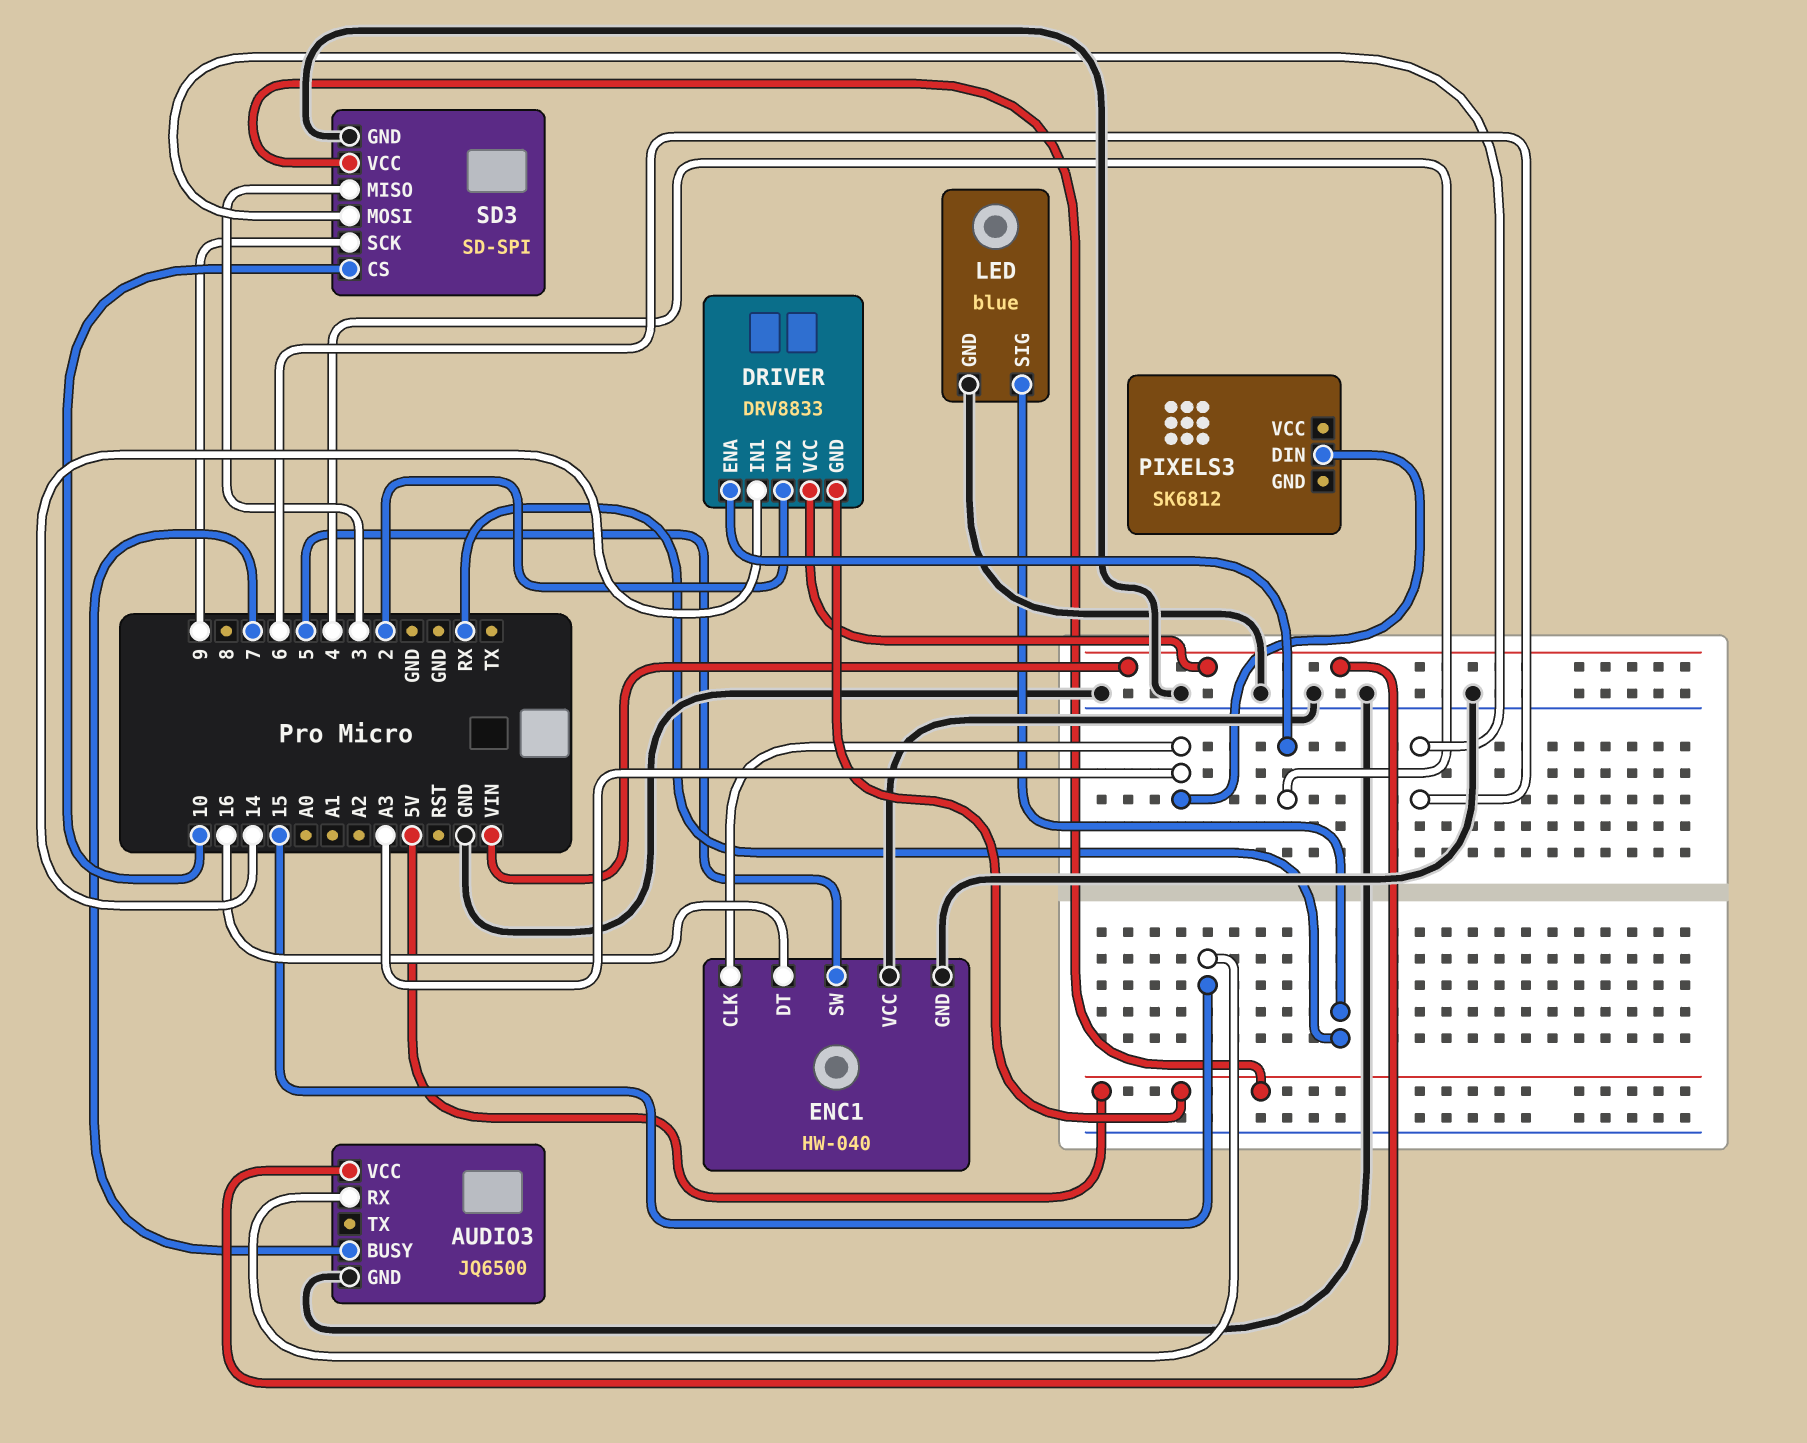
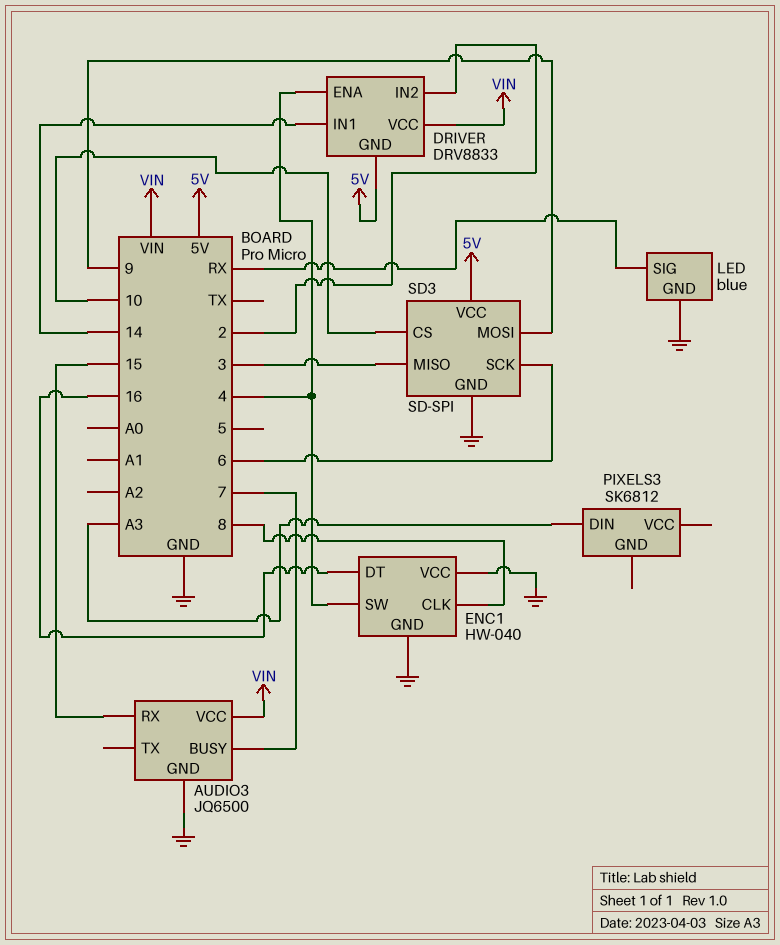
ENC1 pin CLK: A3 -> 8
ENC1 pin SW: 5 -> 4
SD3 pin MOSI: 6 -> 9
SD3 pin SCK: 9 -> 6

